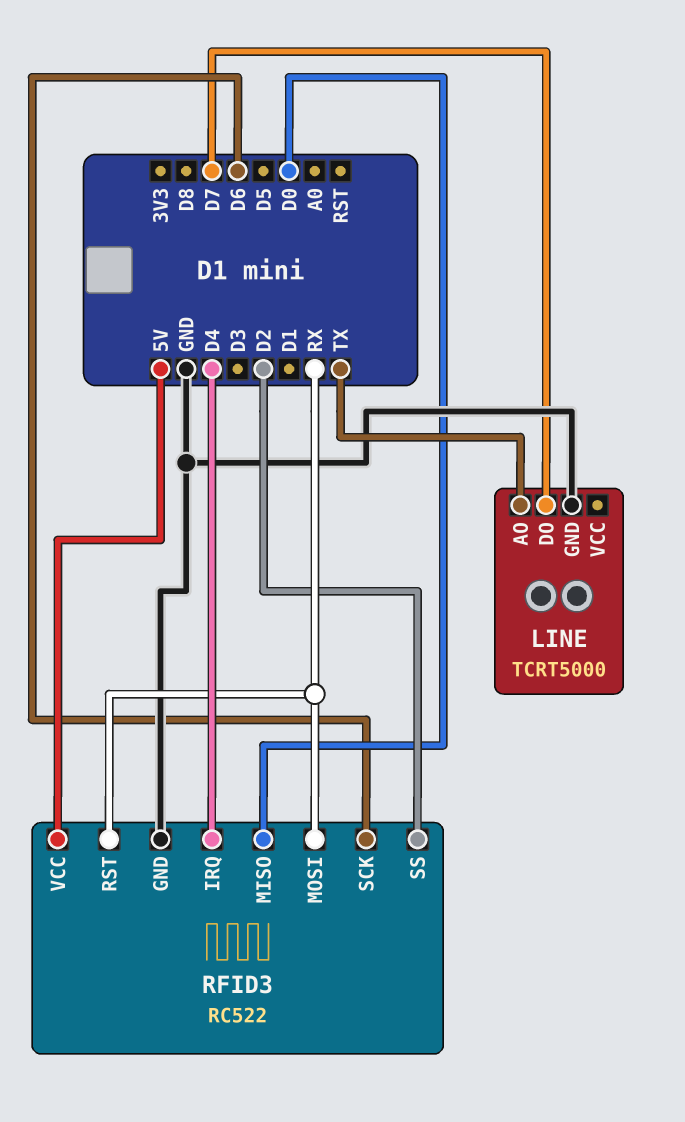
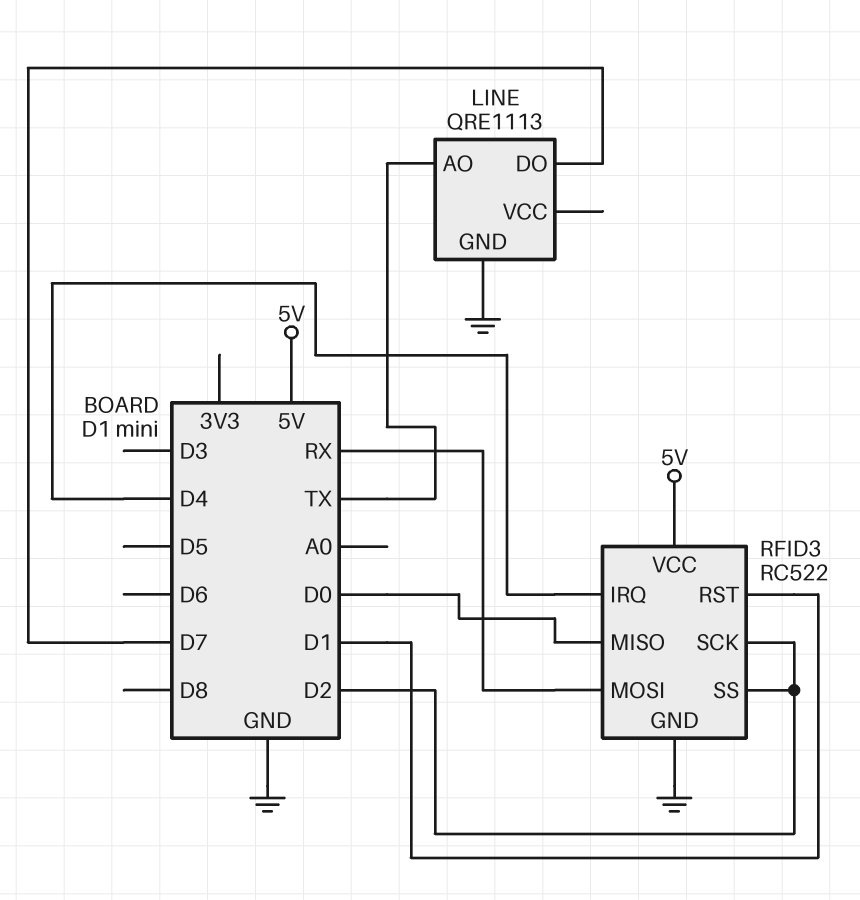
LINE: TCRT5000 -> QRE1113
RFID3 pin RST: RX -> D1
RFID3 pin SCK: D6 -> D2

